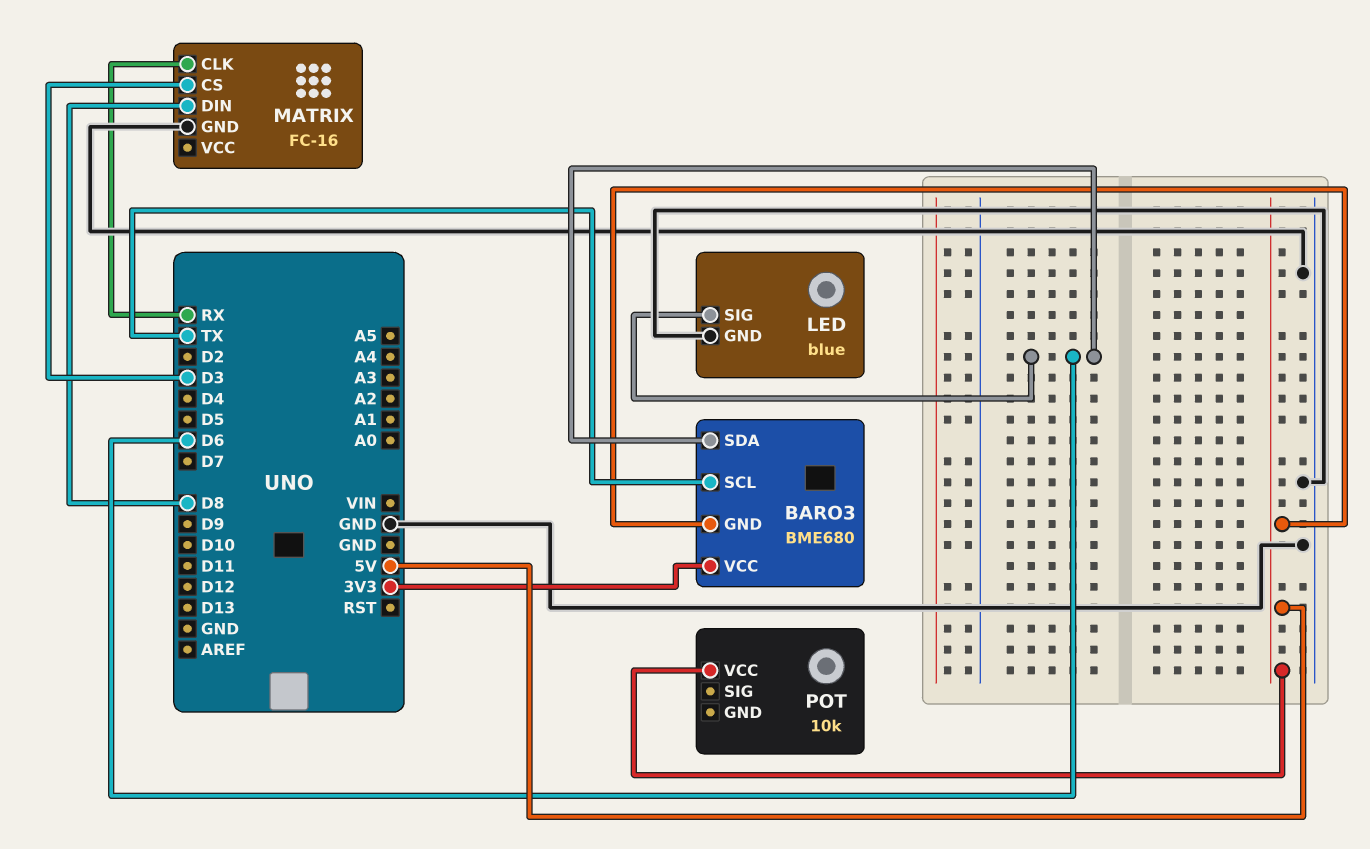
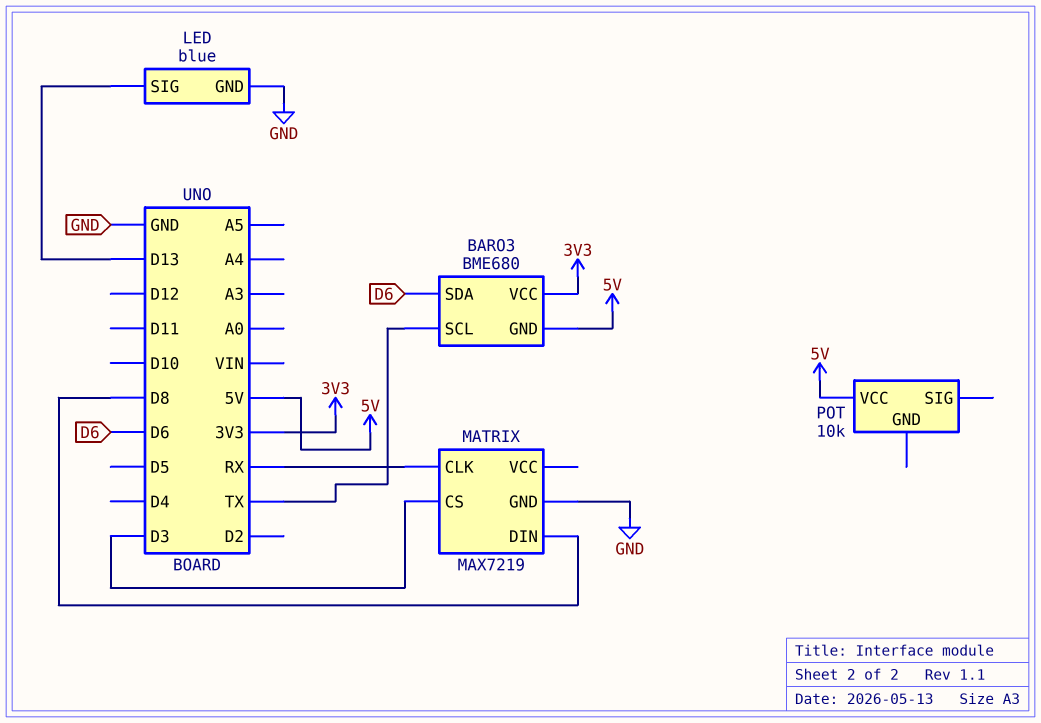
LED pin SIG: D6 -> D13
MATRIX: FC-16 -> MAX7219

